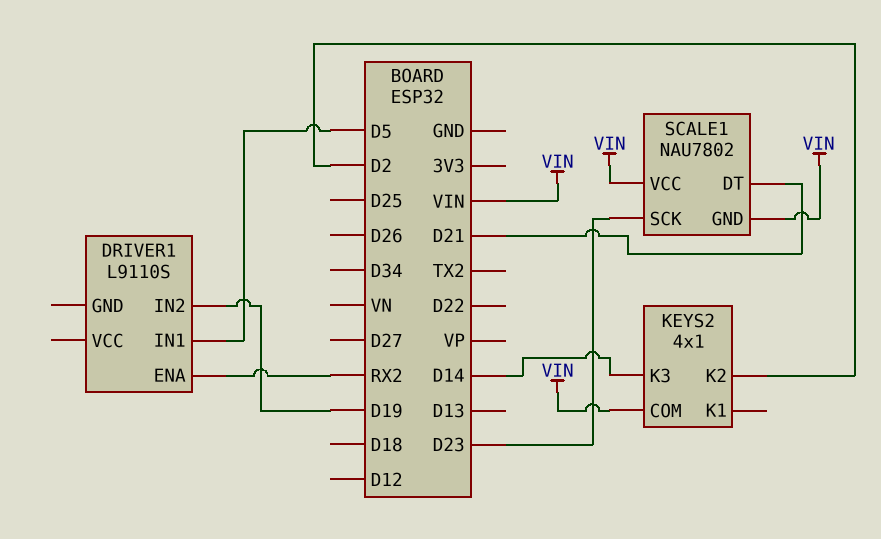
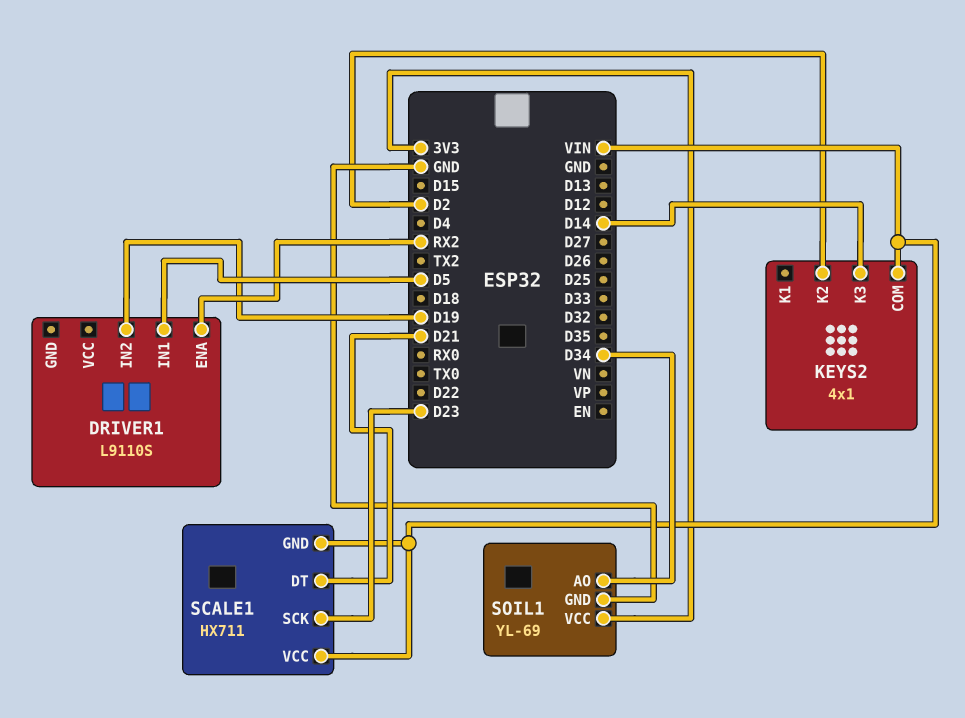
SCALE1: NAU7802 -> HX711
SOIL1: none -> YL-69
SOIL1 pin AO: none -> D34
SOIL1 pin GND: none -> GND
SOIL1 pin VCC: none -> 3V3

